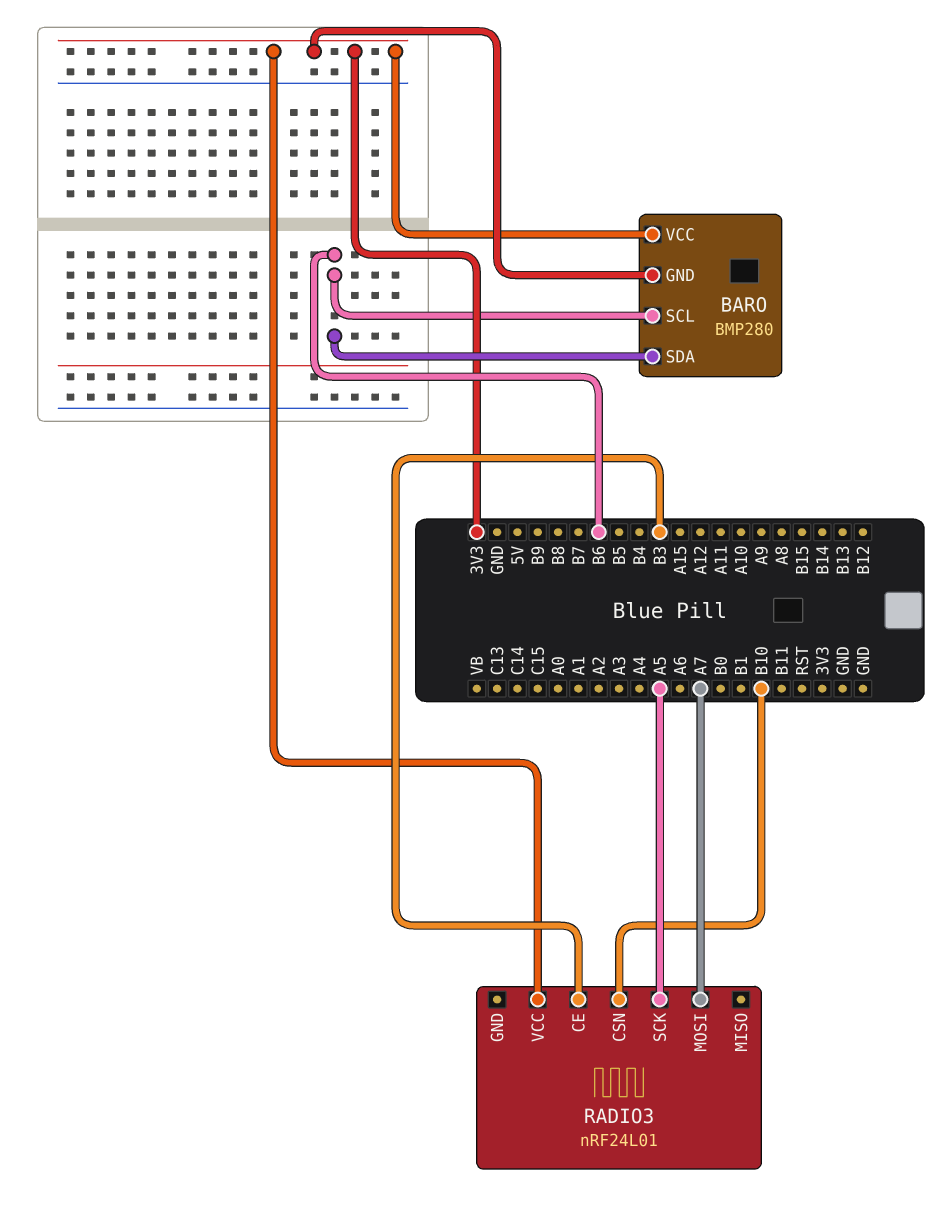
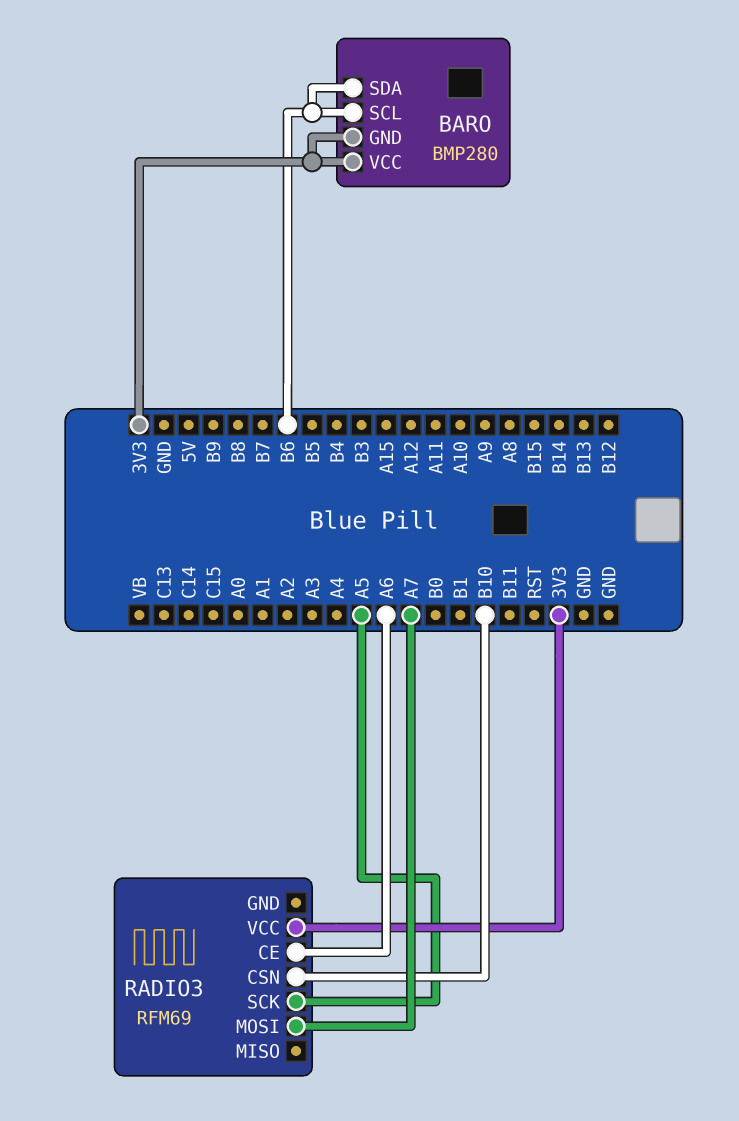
RADIO3: nRF24L01 -> RFM69
RADIO3 pin CE: B3 -> A6

